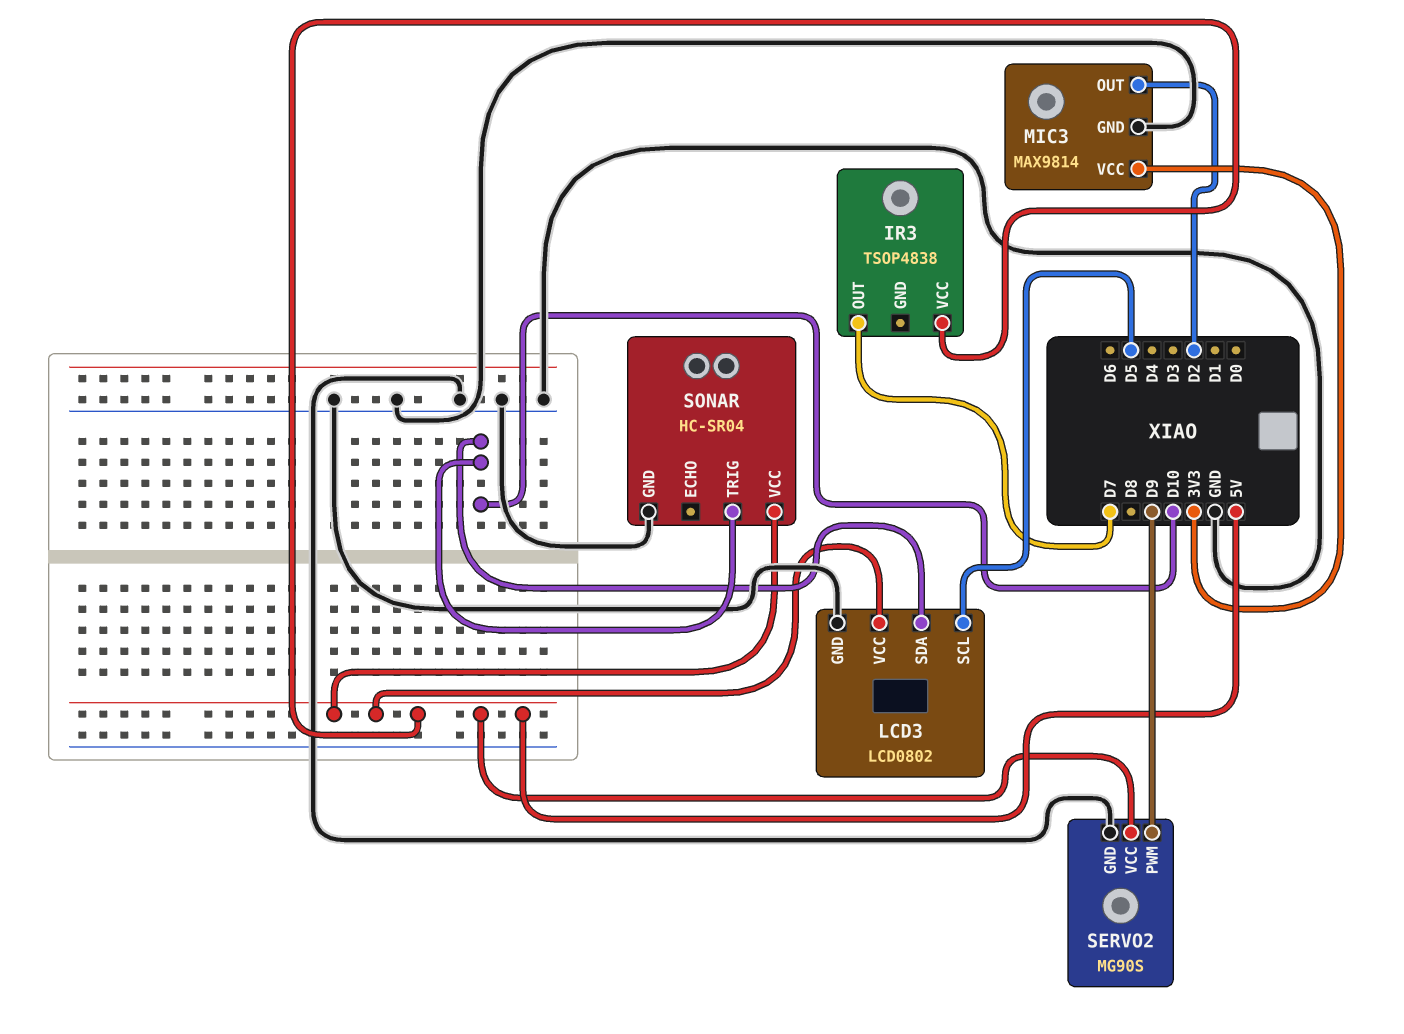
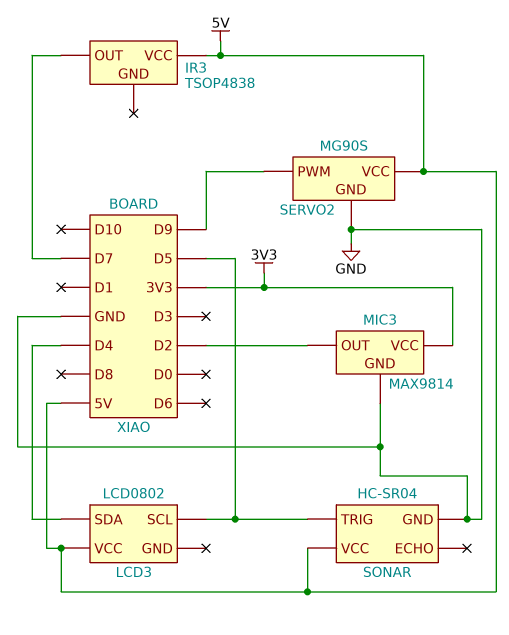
LCD3 pin GND: GND -> none
LCD3 pin SDA: D10 -> D4
SONAR pin TRIG: D10 -> D5

